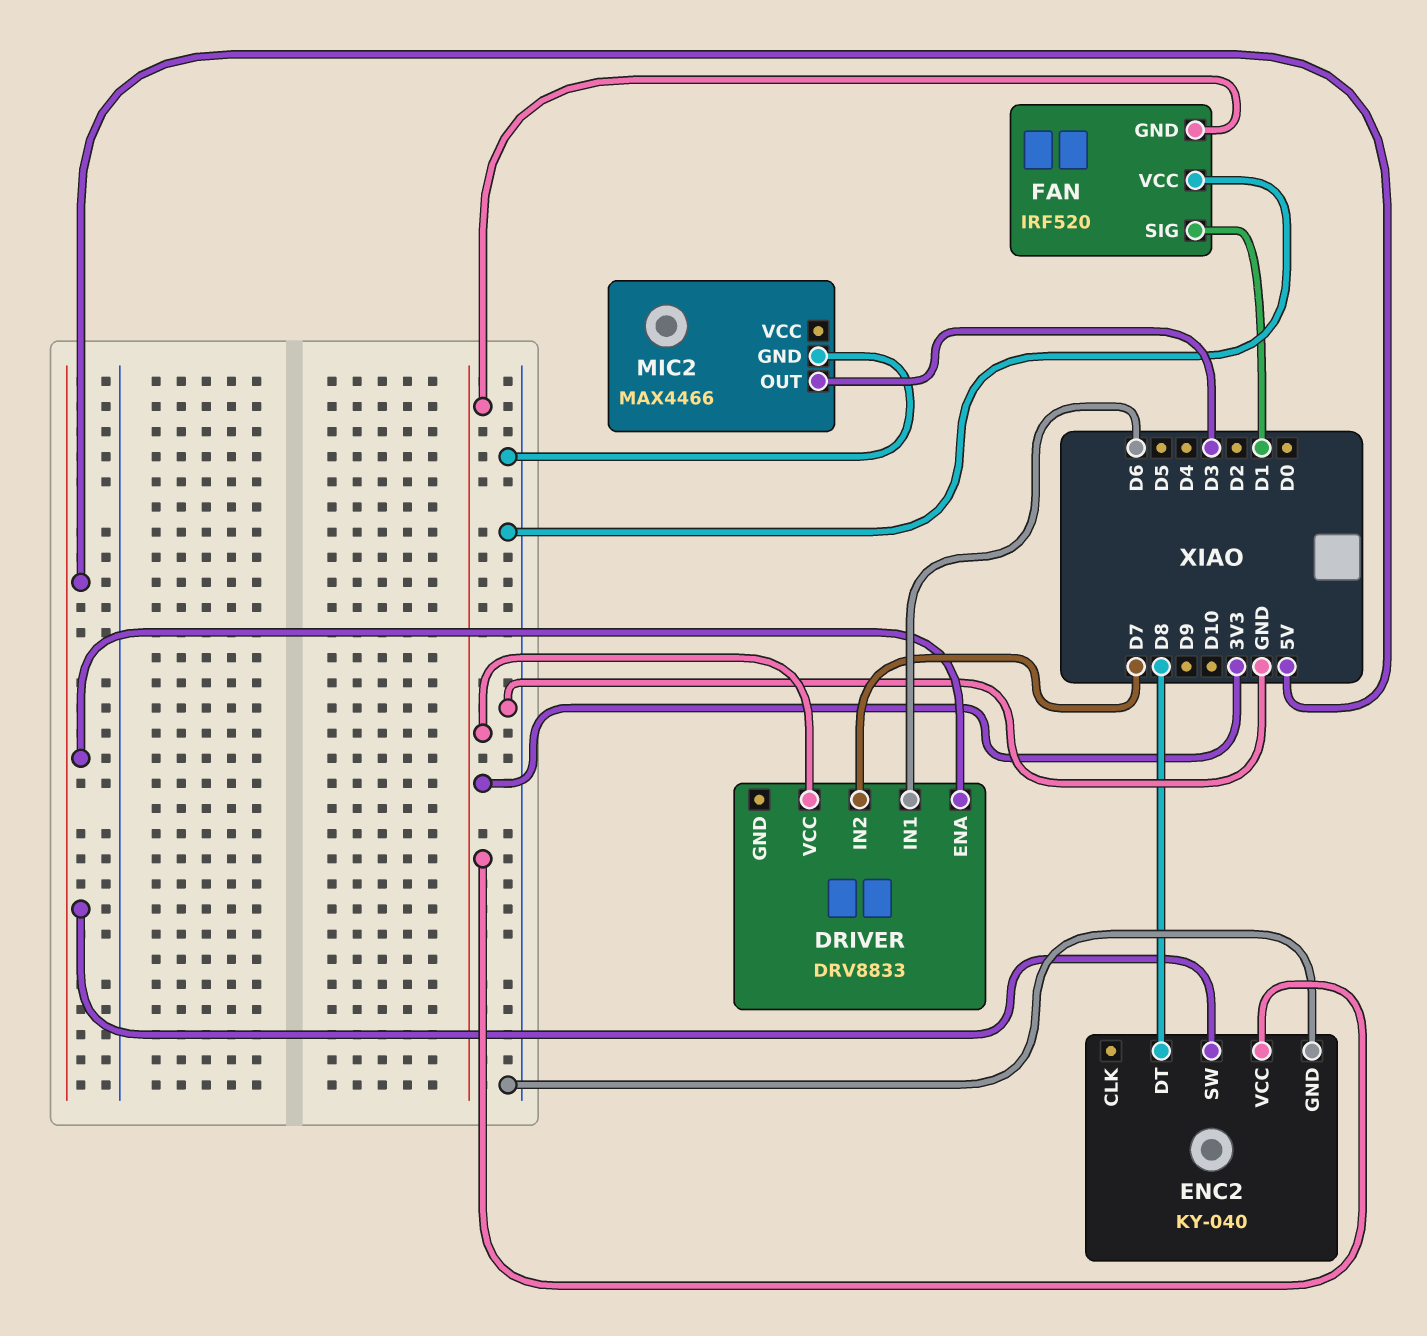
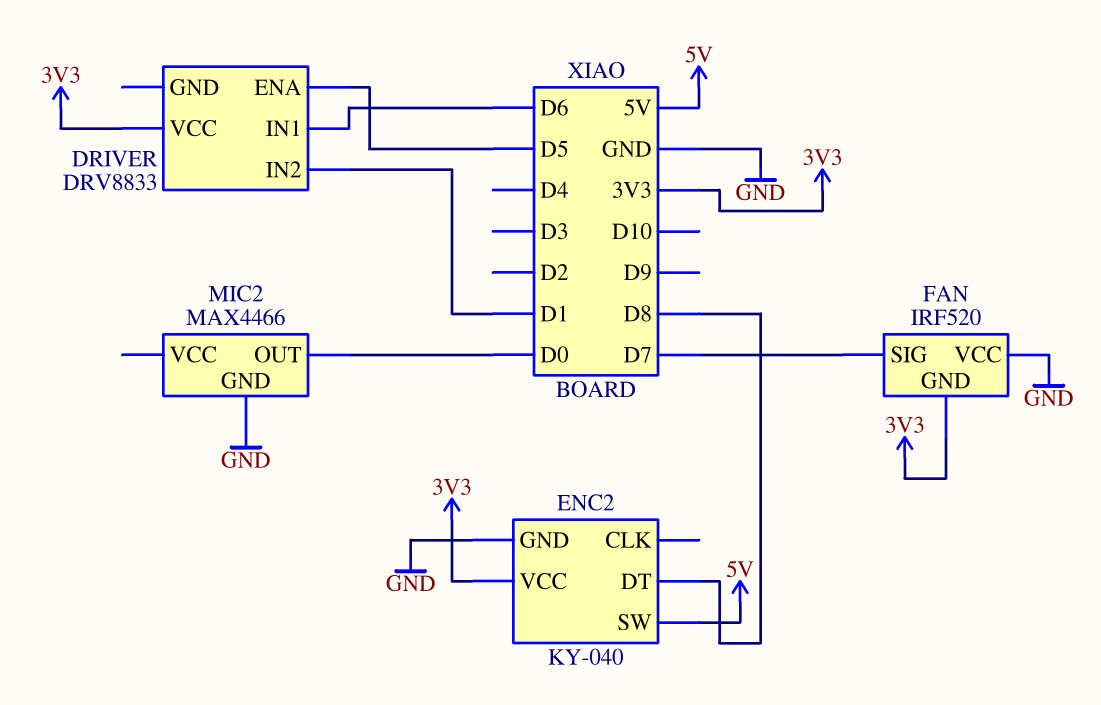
DRIVER pin ENA: 5V -> D5
DRIVER pin IN2: D7 -> D1
FAN pin SIG: D1 -> D7
MIC2 pin OUT: D3 -> D0

